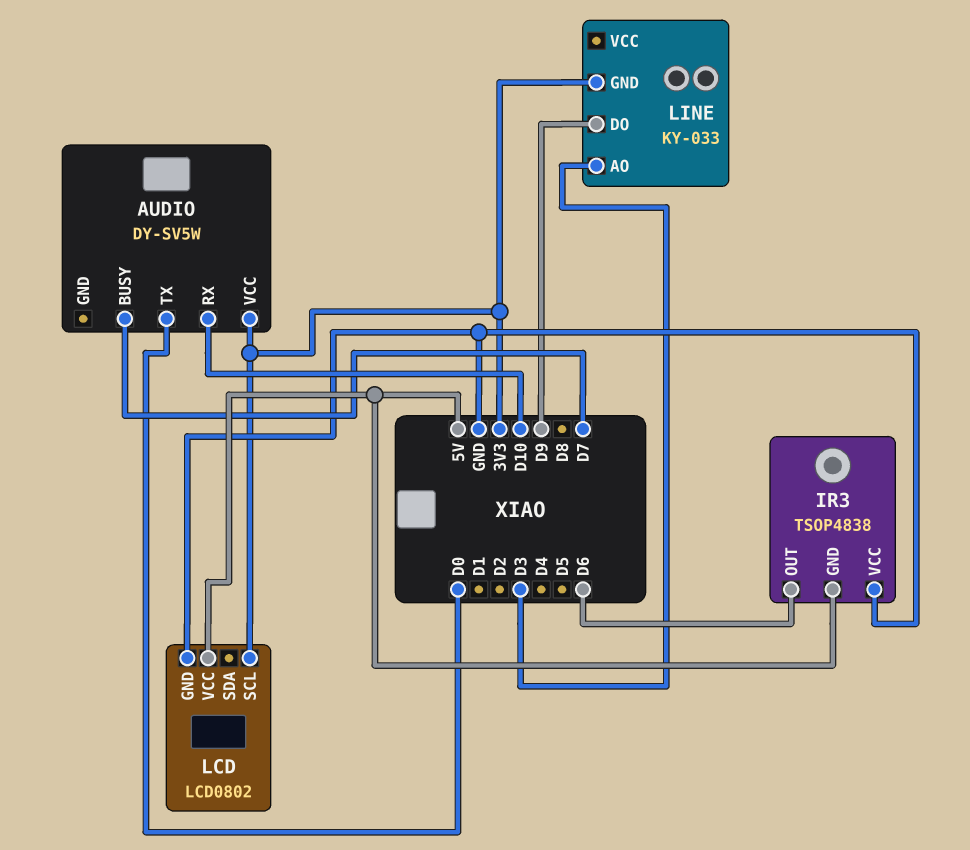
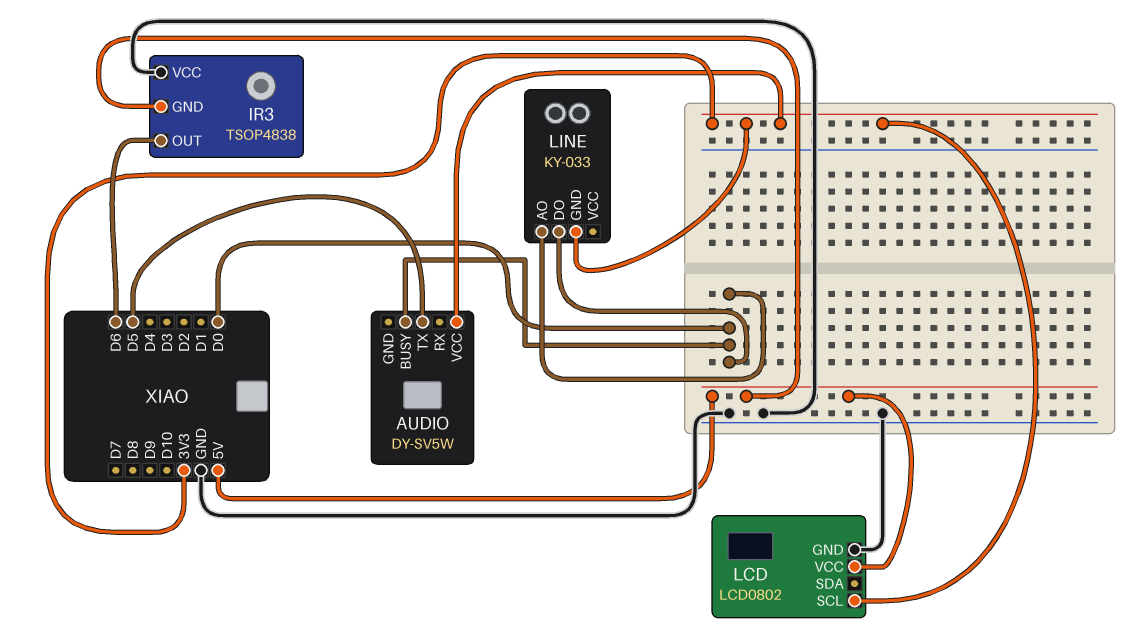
AUDIO pin BUSY: D7 -> D0
AUDIO pin RX: D10 -> none
AUDIO pin TX: D0 -> D5
LINE pin AO: D3 -> D0
LINE pin DO: D9 -> D0

